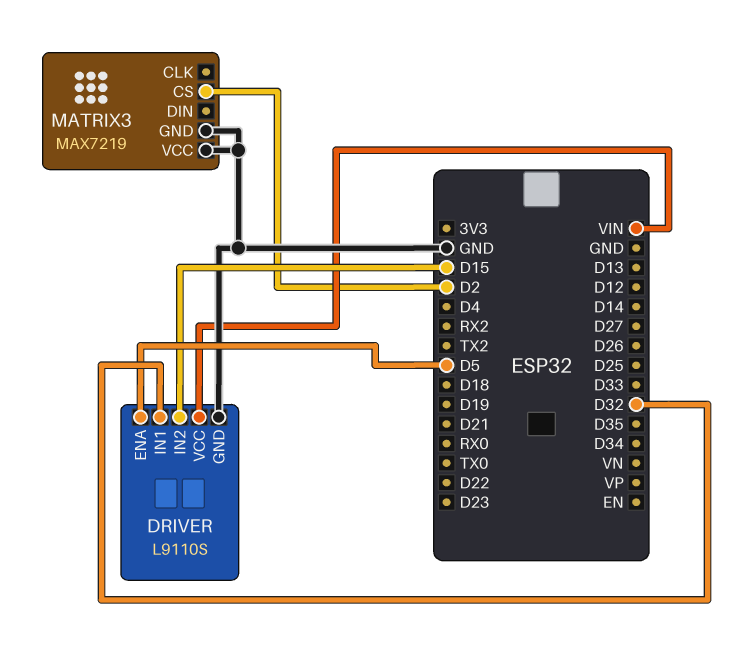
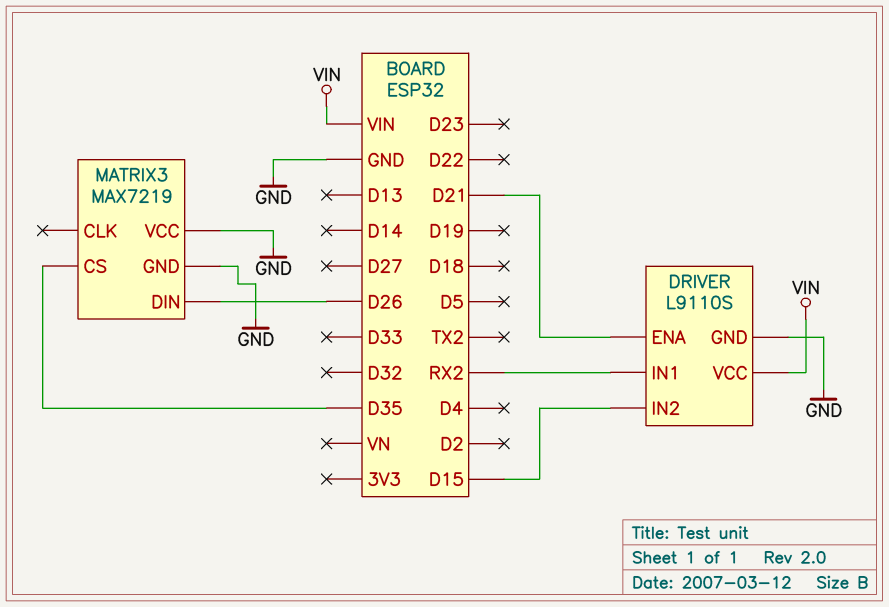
DRIVER pin ENA: D5 -> D21
DRIVER pin IN1: D32 -> RX2
MATRIX3 pin CS: D2 -> D35
MATRIX3 pin DIN: none -> D26

